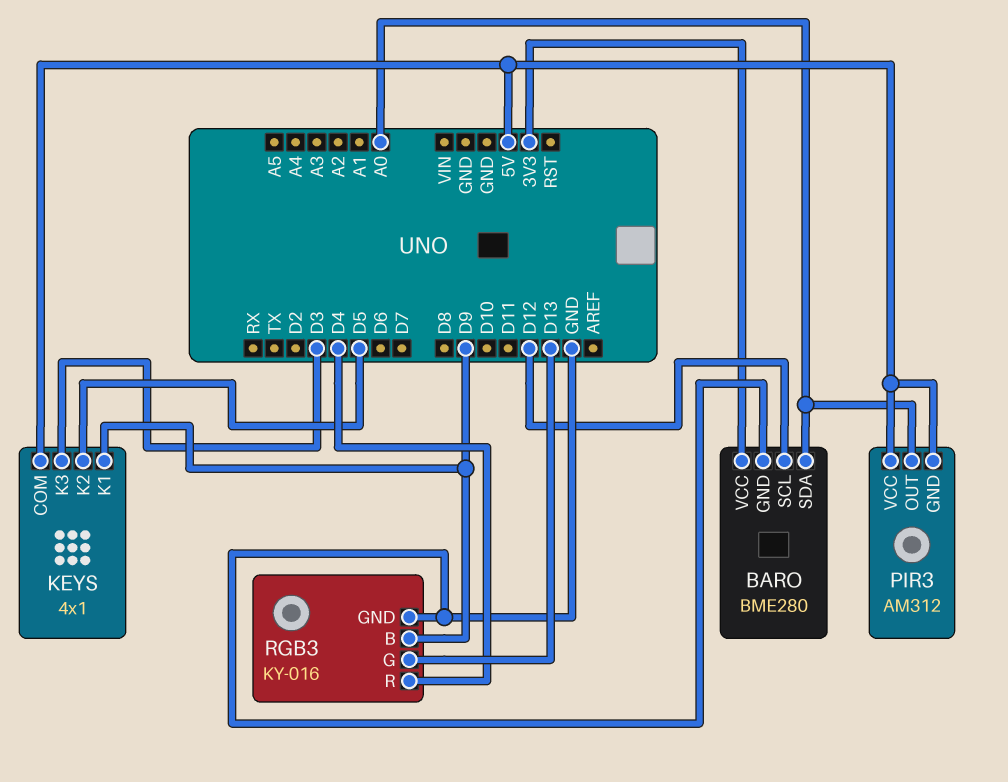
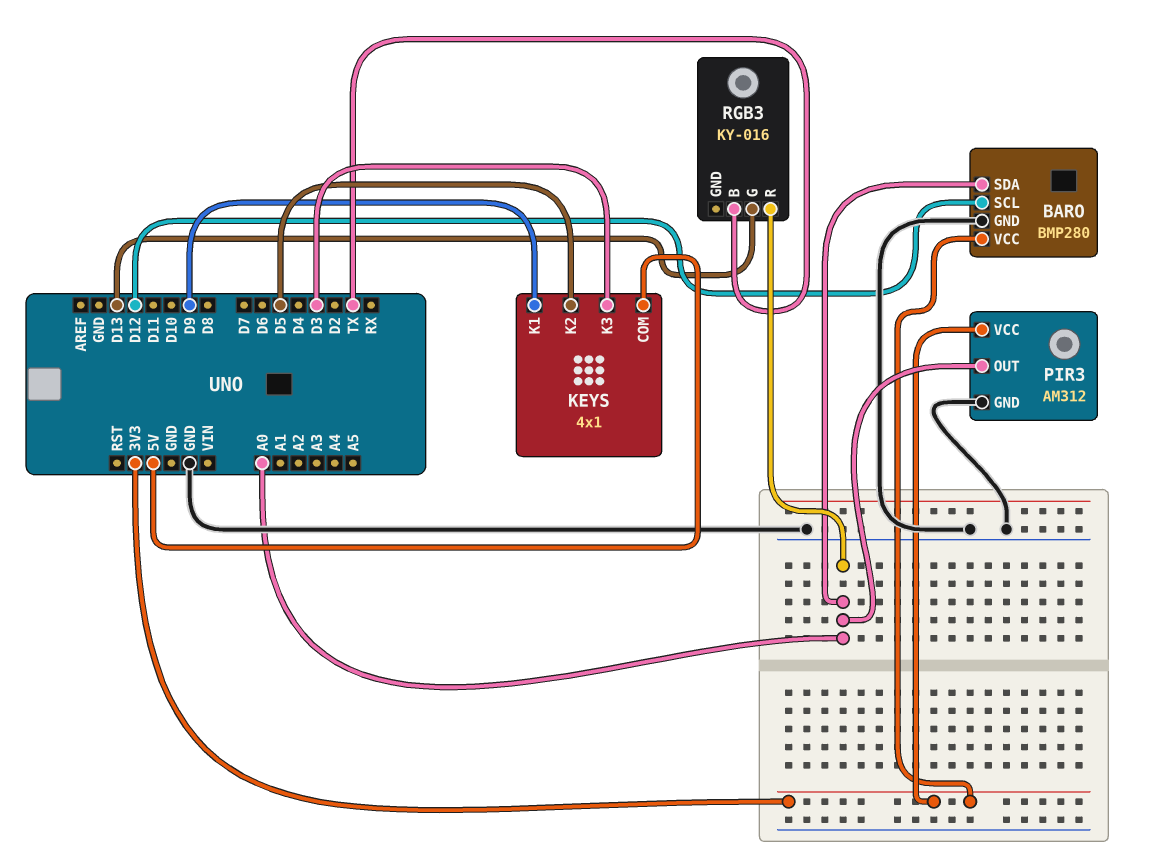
BARO: BME280 -> BMP280
PIR3 pin GND: 5V -> GND
PIR3 pin VCC: 5V -> 3V3
RGB3 pin B: D9 -> TX
RGB3 pin GND: GND -> none
RGB3 pin R: D4 -> A0

